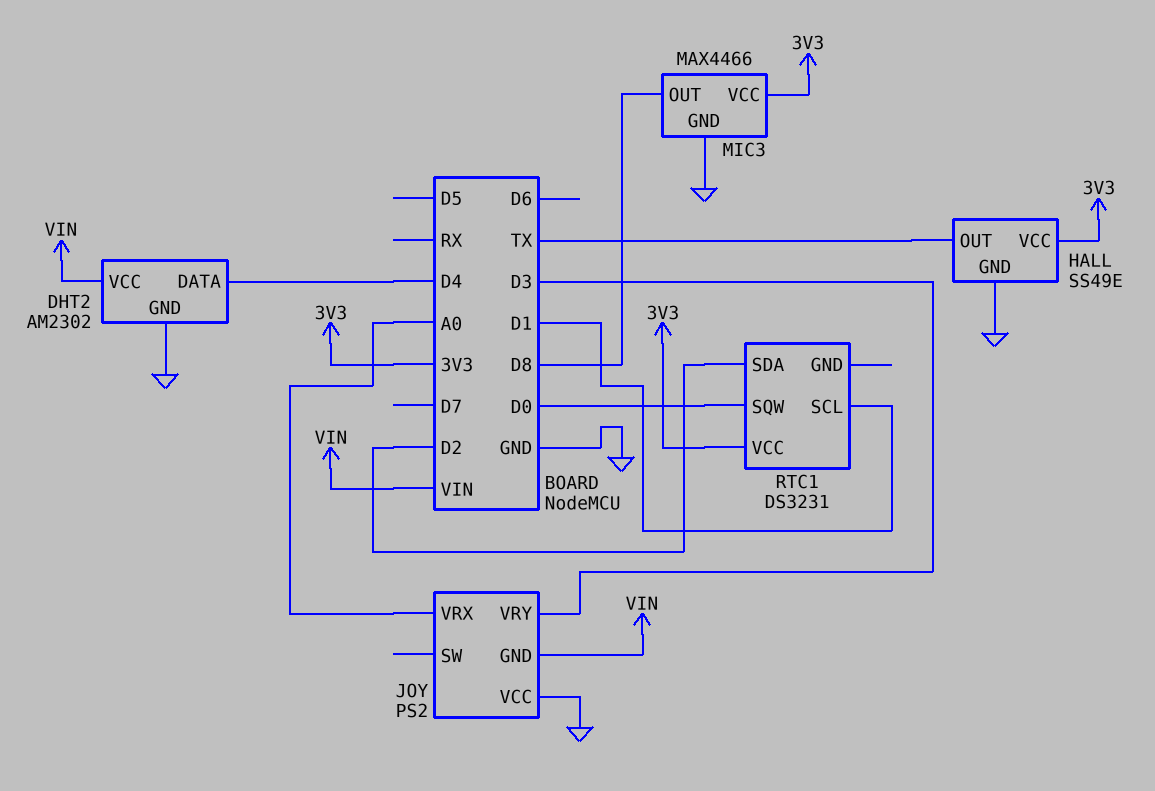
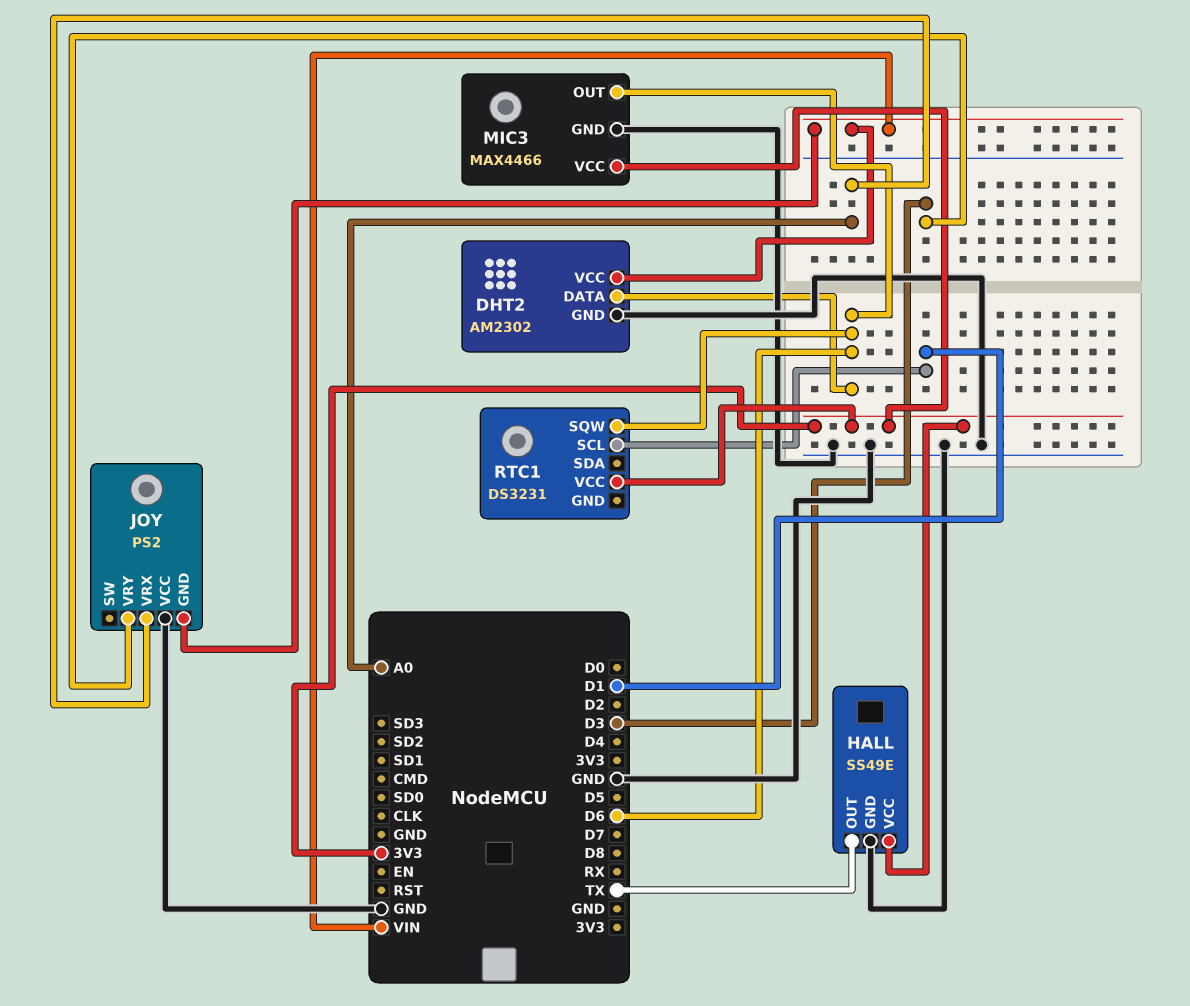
DHT2 pin DATA: D4 -> D6
MIC3 pin OUT: D8 -> D6
RTC1 pin SDA: D2 -> none
RTC1 pin SQW: D0 -> D6

